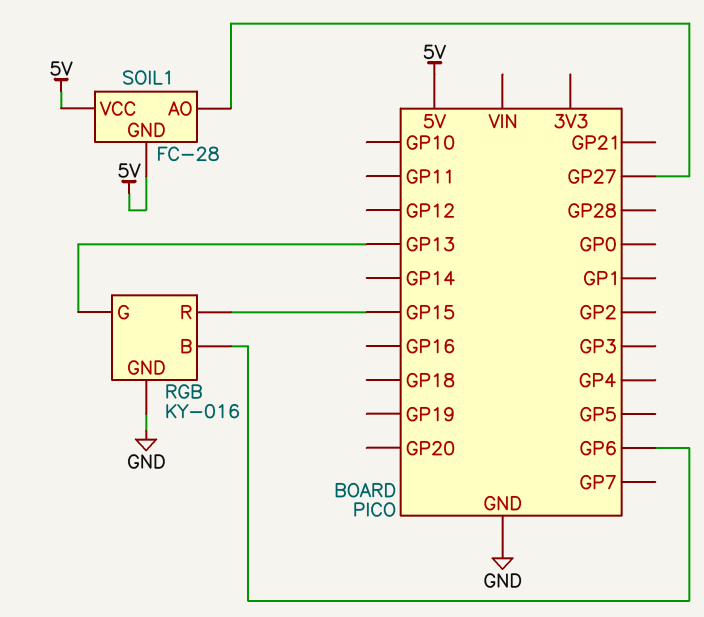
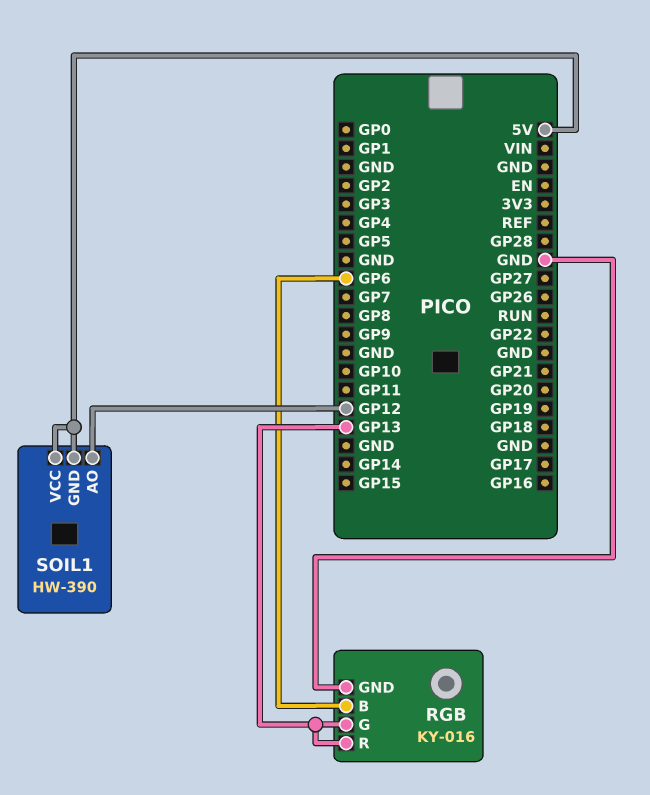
RGB pin R: GP15 -> GP13
SOIL1: FC-28 -> HW-390
SOIL1 pin AO: GP27 -> GP12

